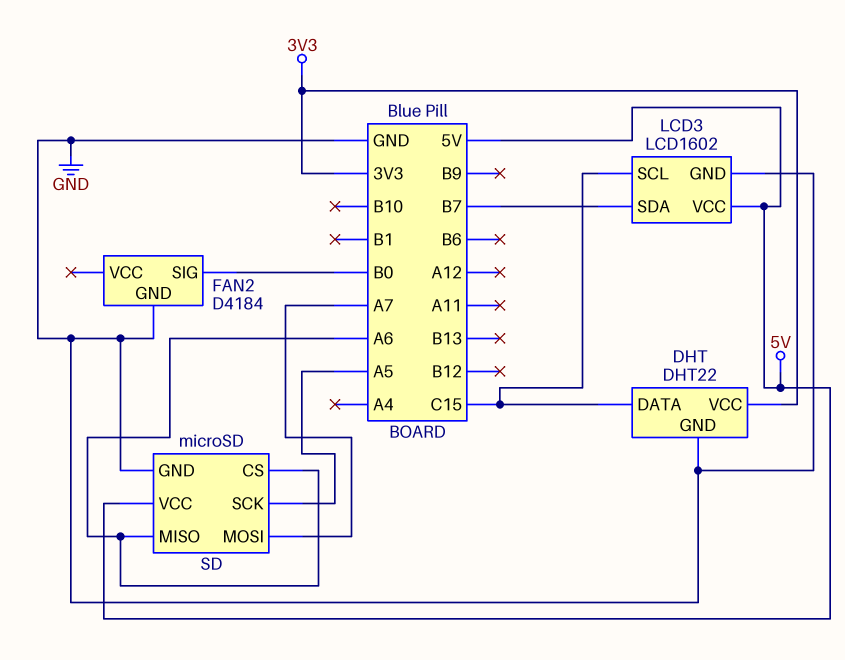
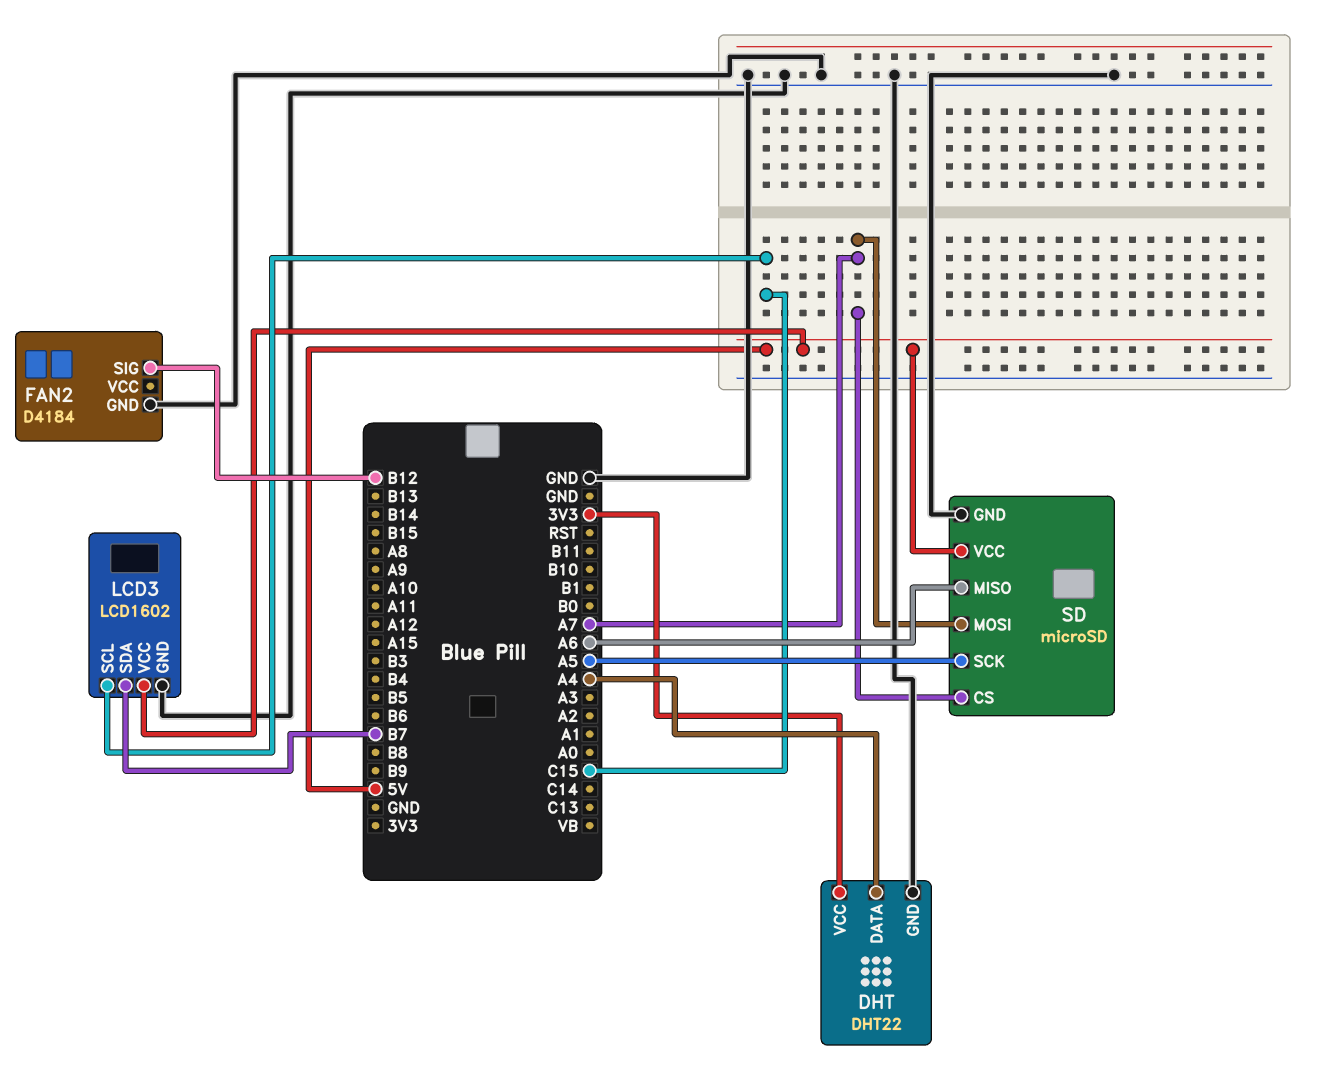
DHT pin DATA: C15 -> A4
FAN2 pin SIG: B0 -> B12
SD pin CS: A6 -> A7

